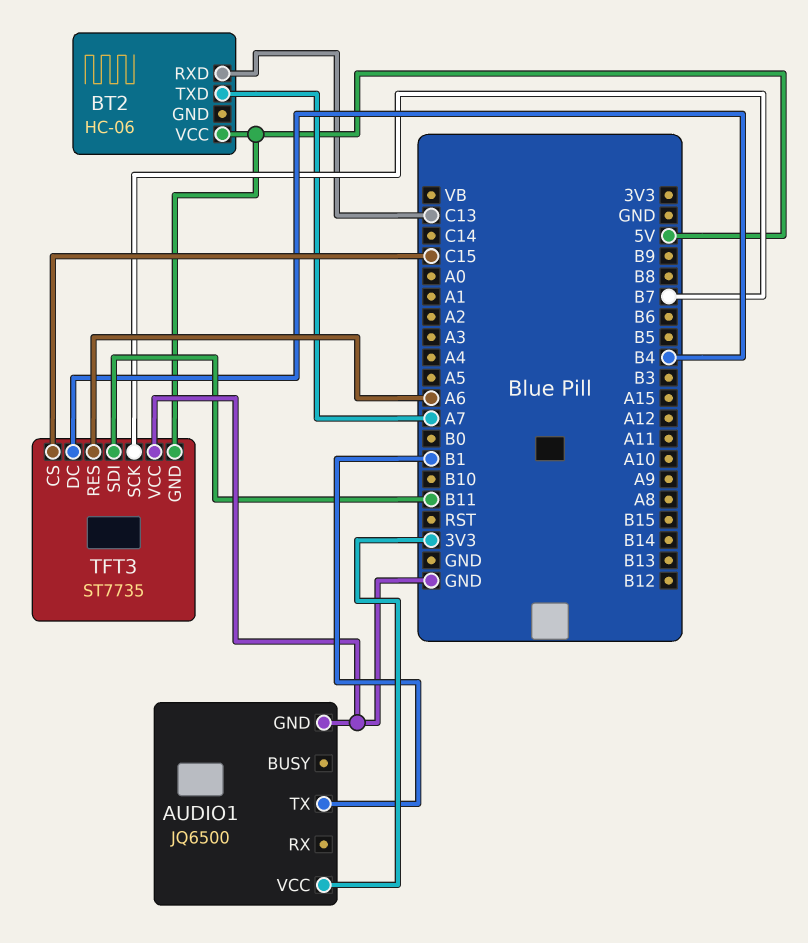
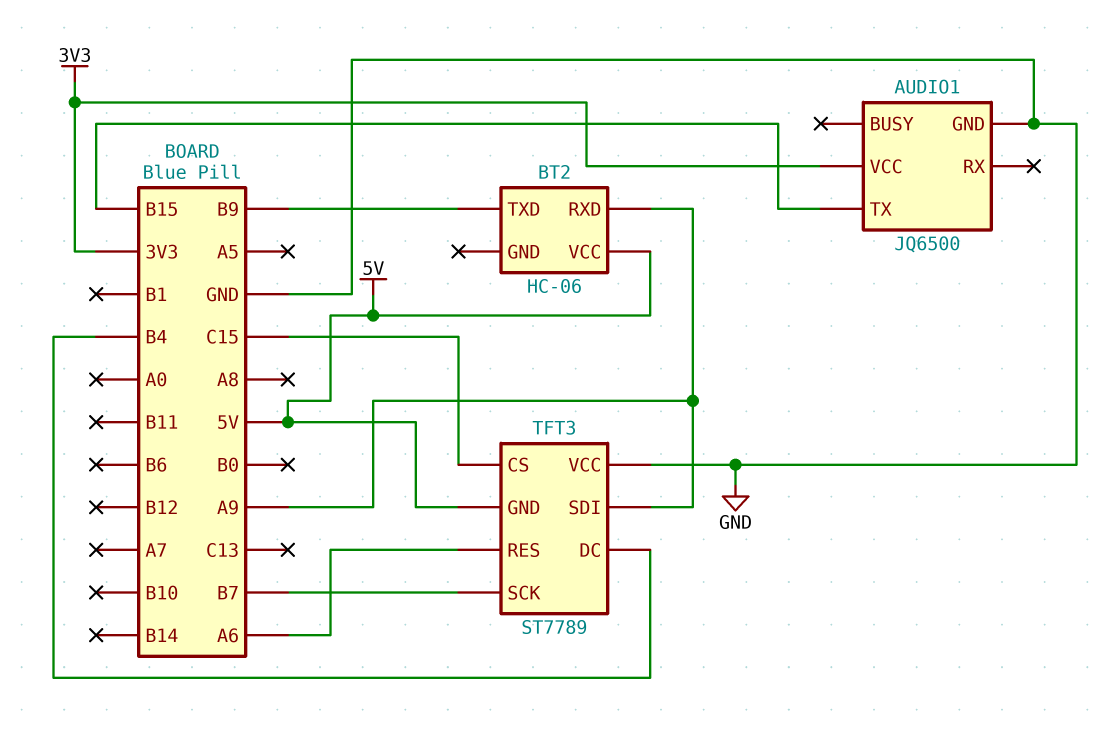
AUDIO1 pin TX: B1 -> B15
BT2 pin RXD: C13 -> A9
BT2 pin TXD: A7 -> B9
TFT3: ST7735 -> ST7789
TFT3 pin SDI: B11 -> A9

